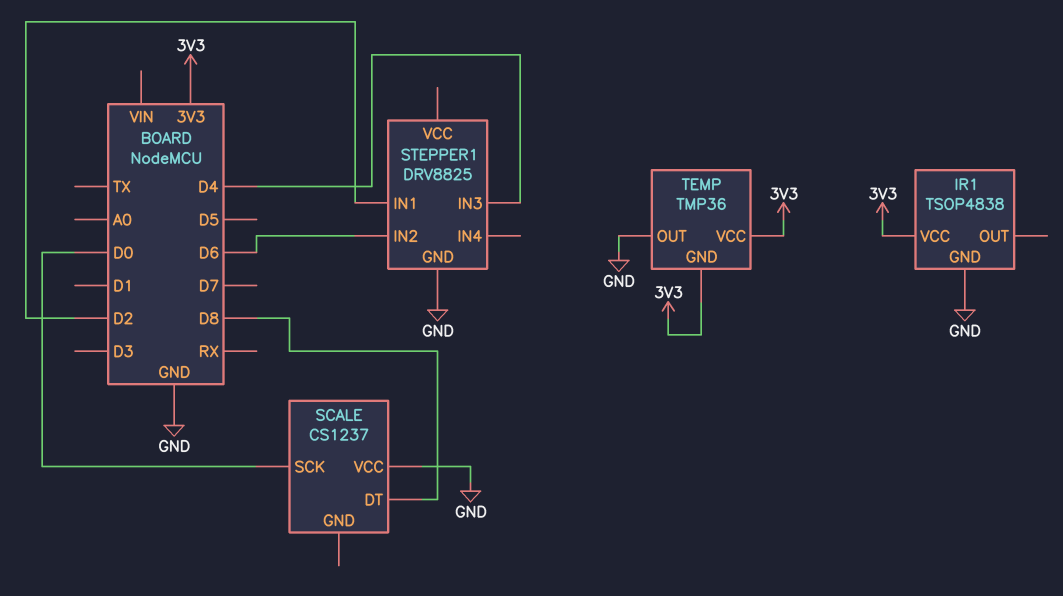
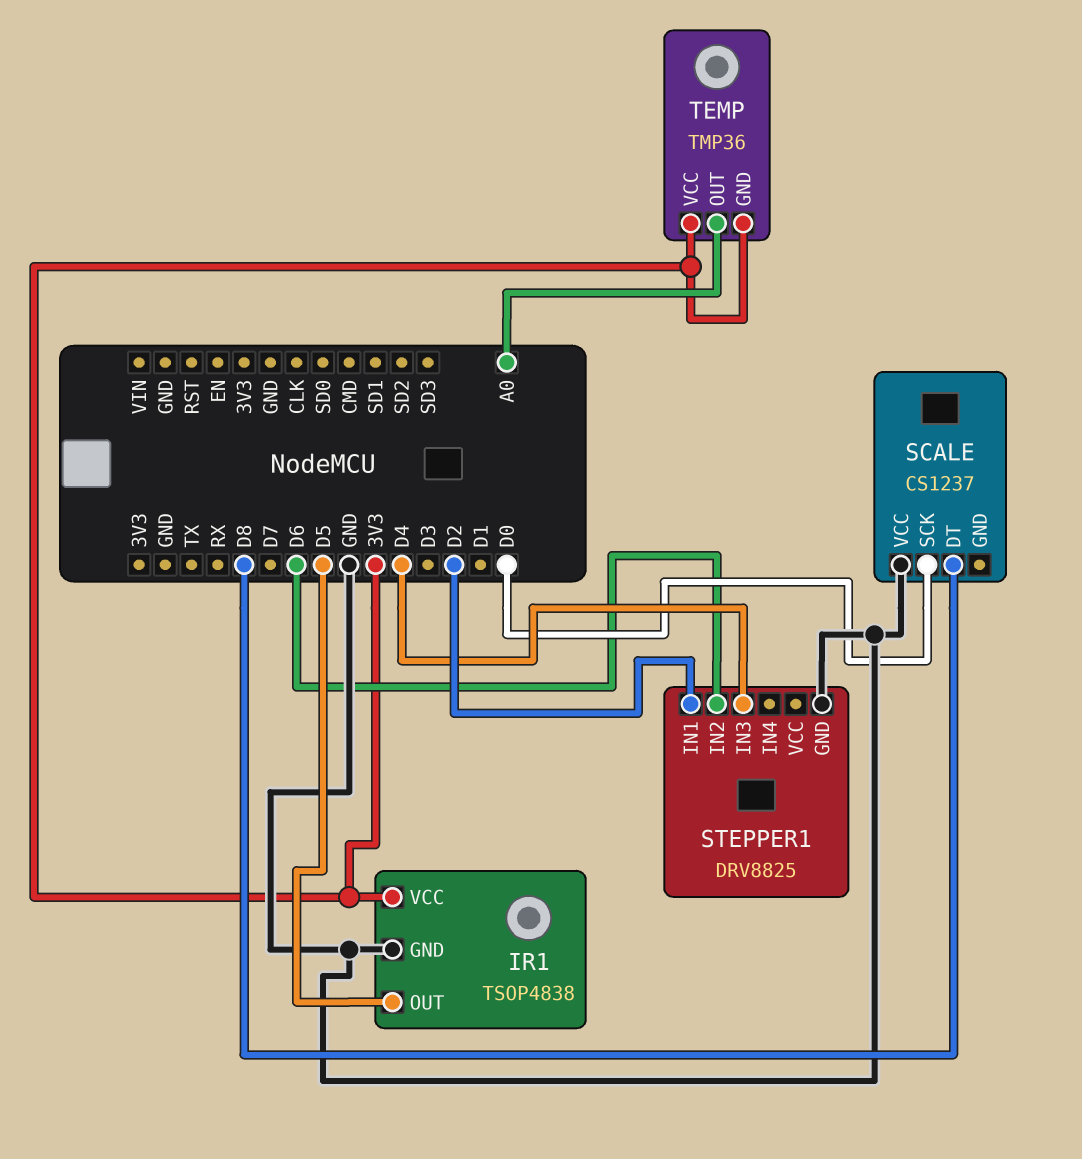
IR1 pin OUT: none -> D5
TEMP pin OUT: GND -> A0

